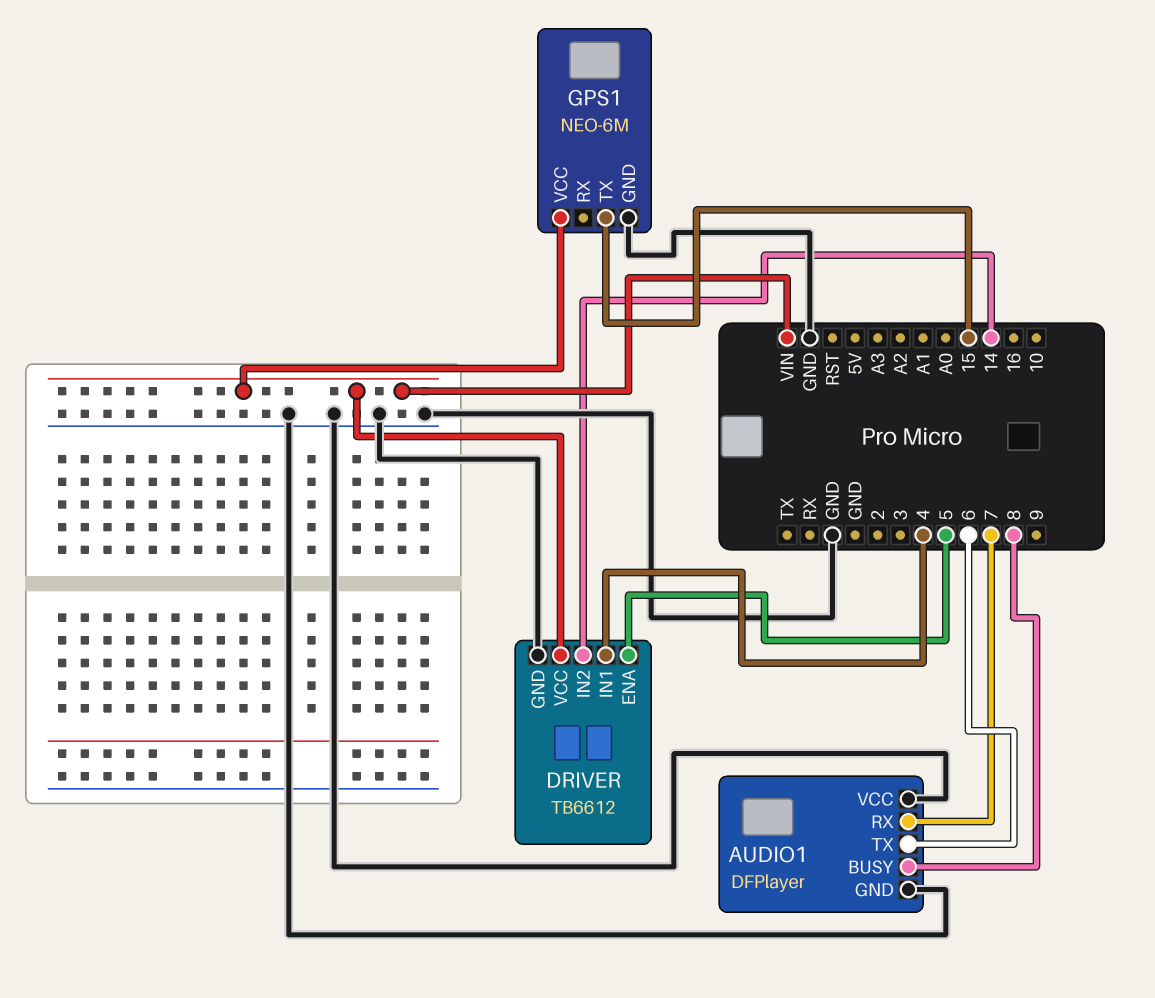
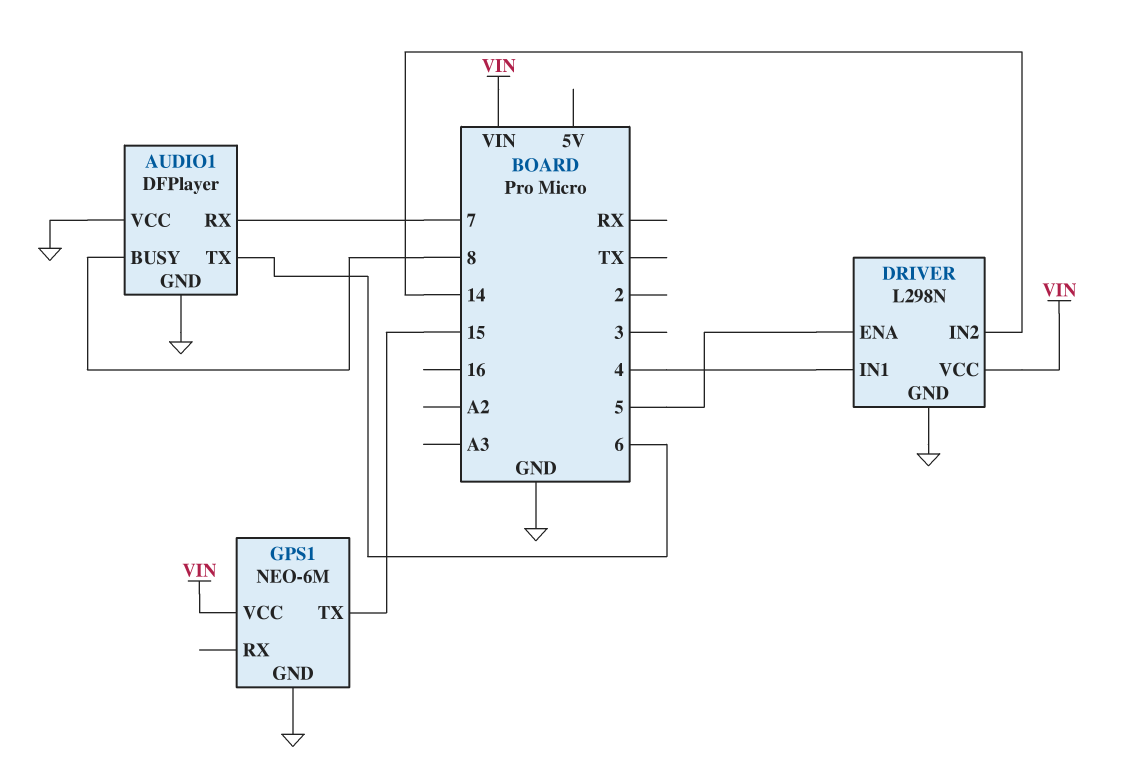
DRIVER: TB6612 -> L298N

